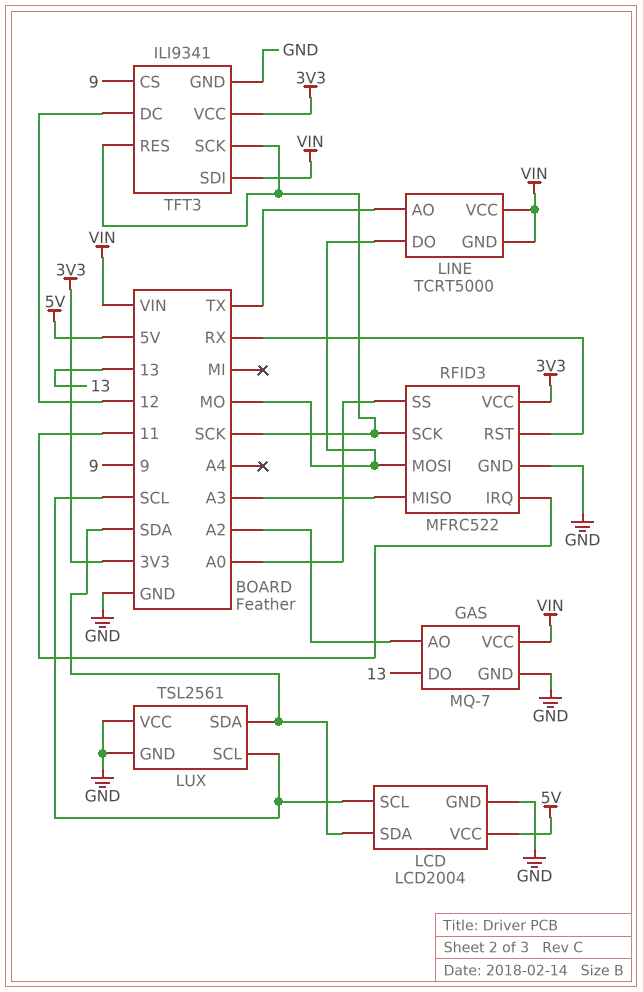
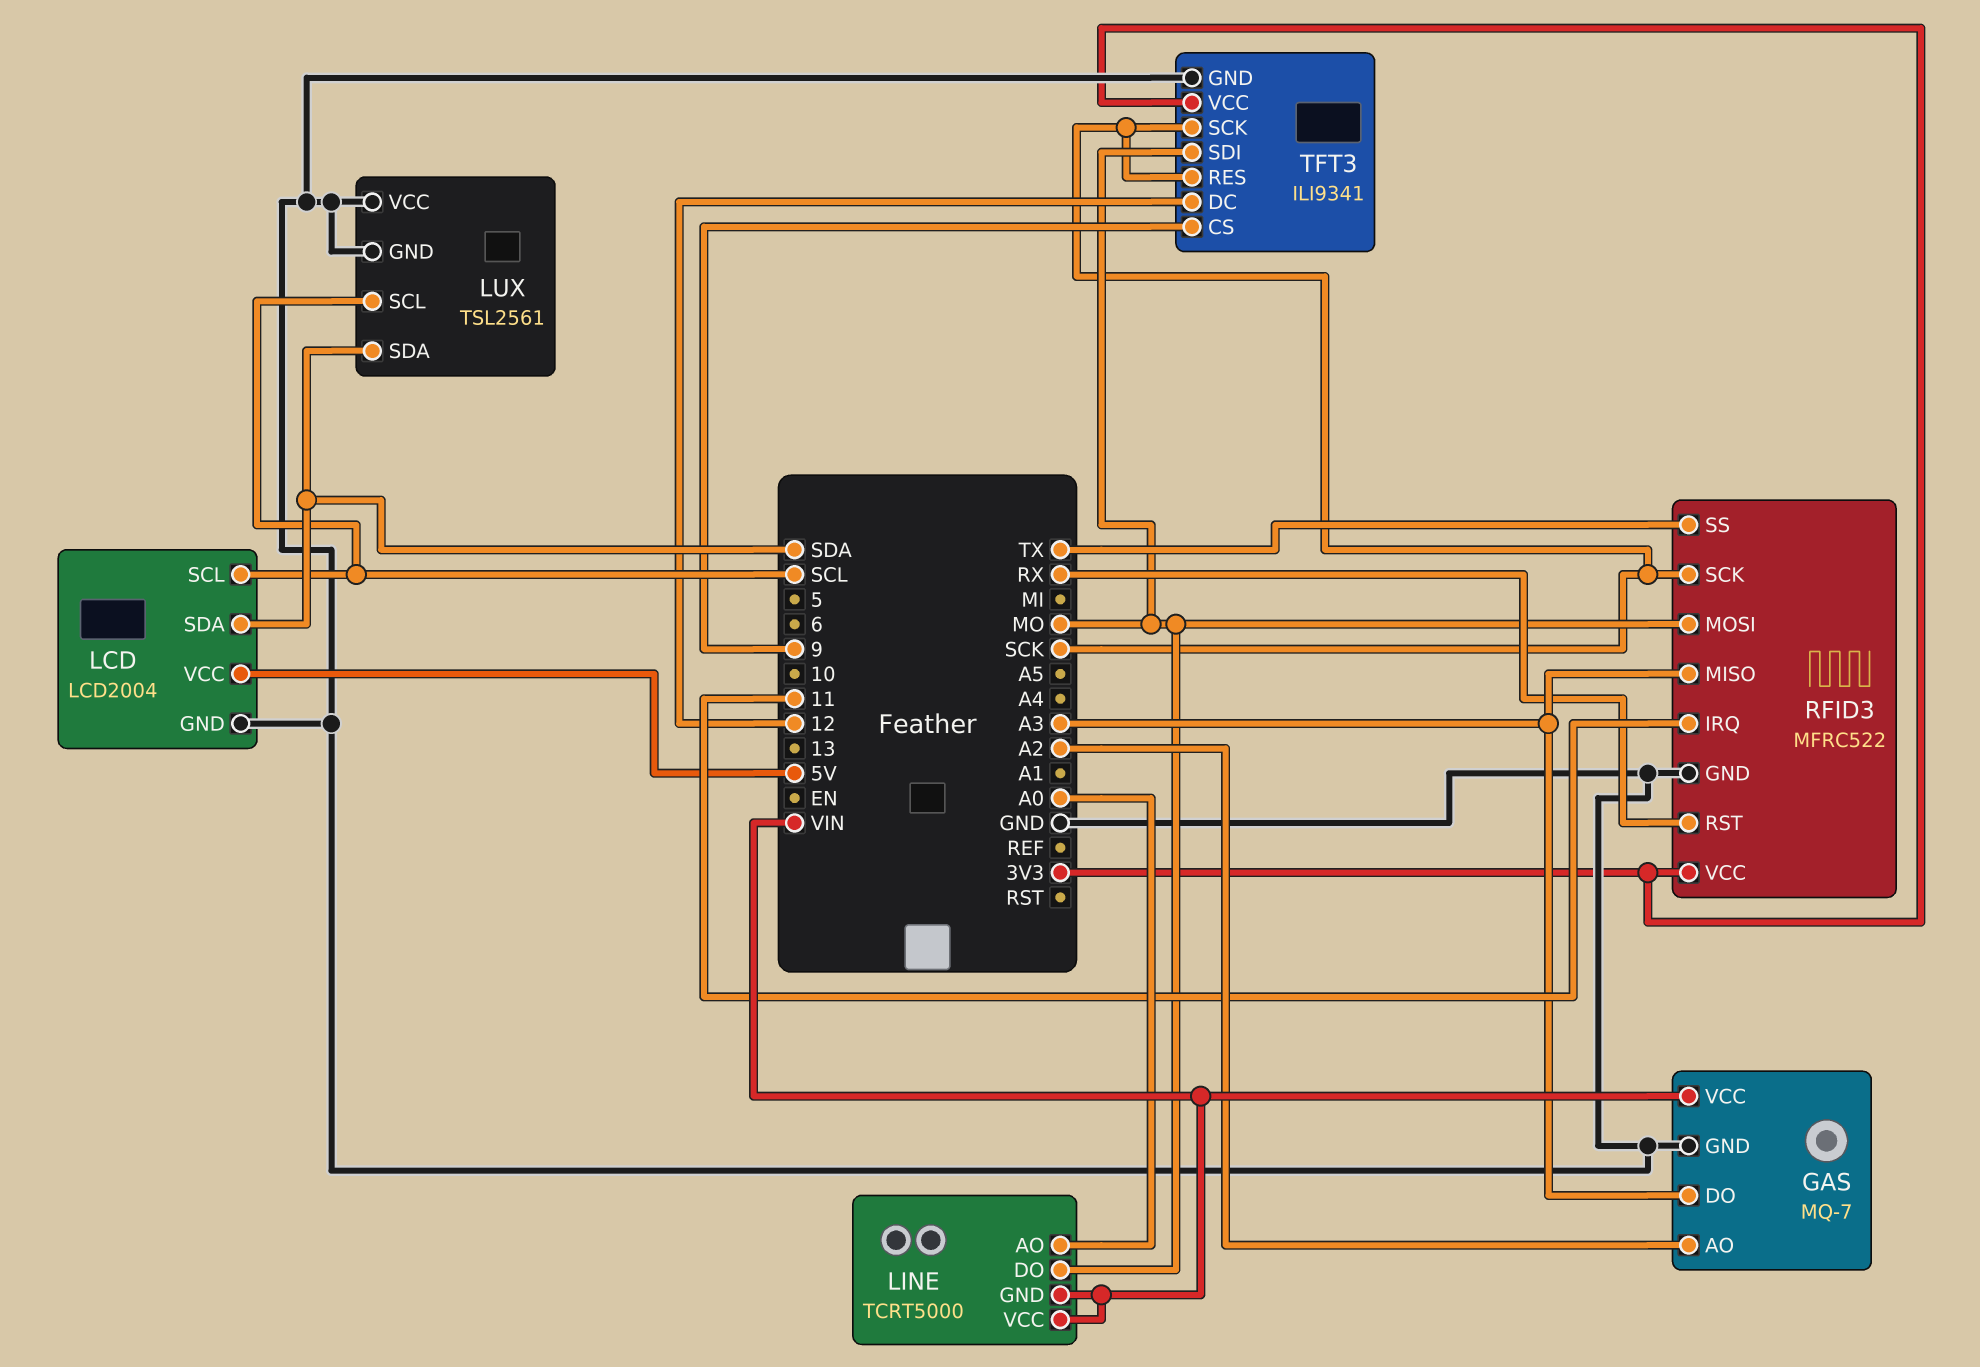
GAS pin DO: 13 -> A3
LINE pin AO: TX -> A0
RFID3 pin SS: A0 -> TX
TFT3 pin SDI: VIN -> MO

